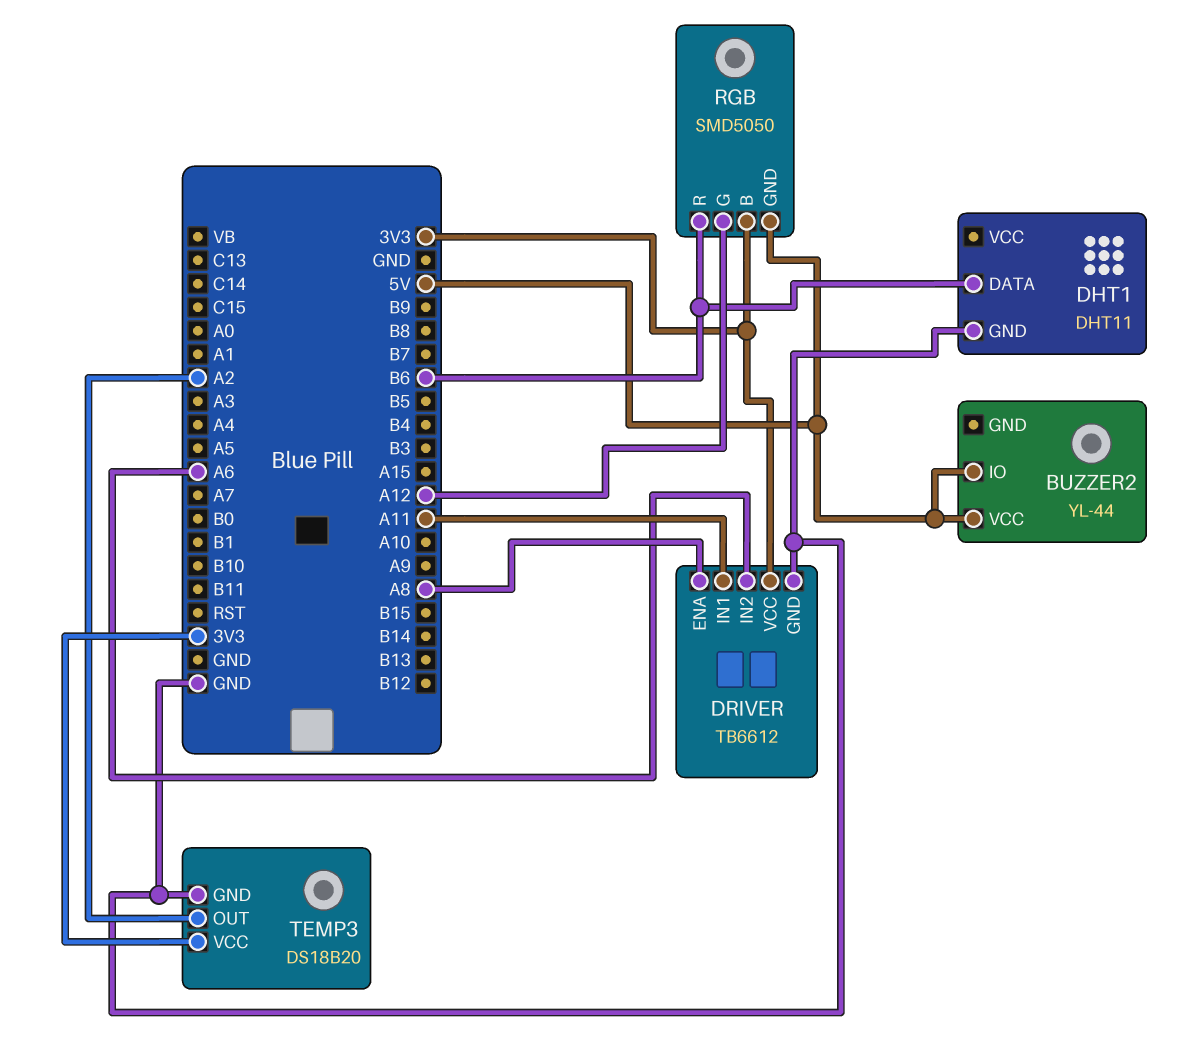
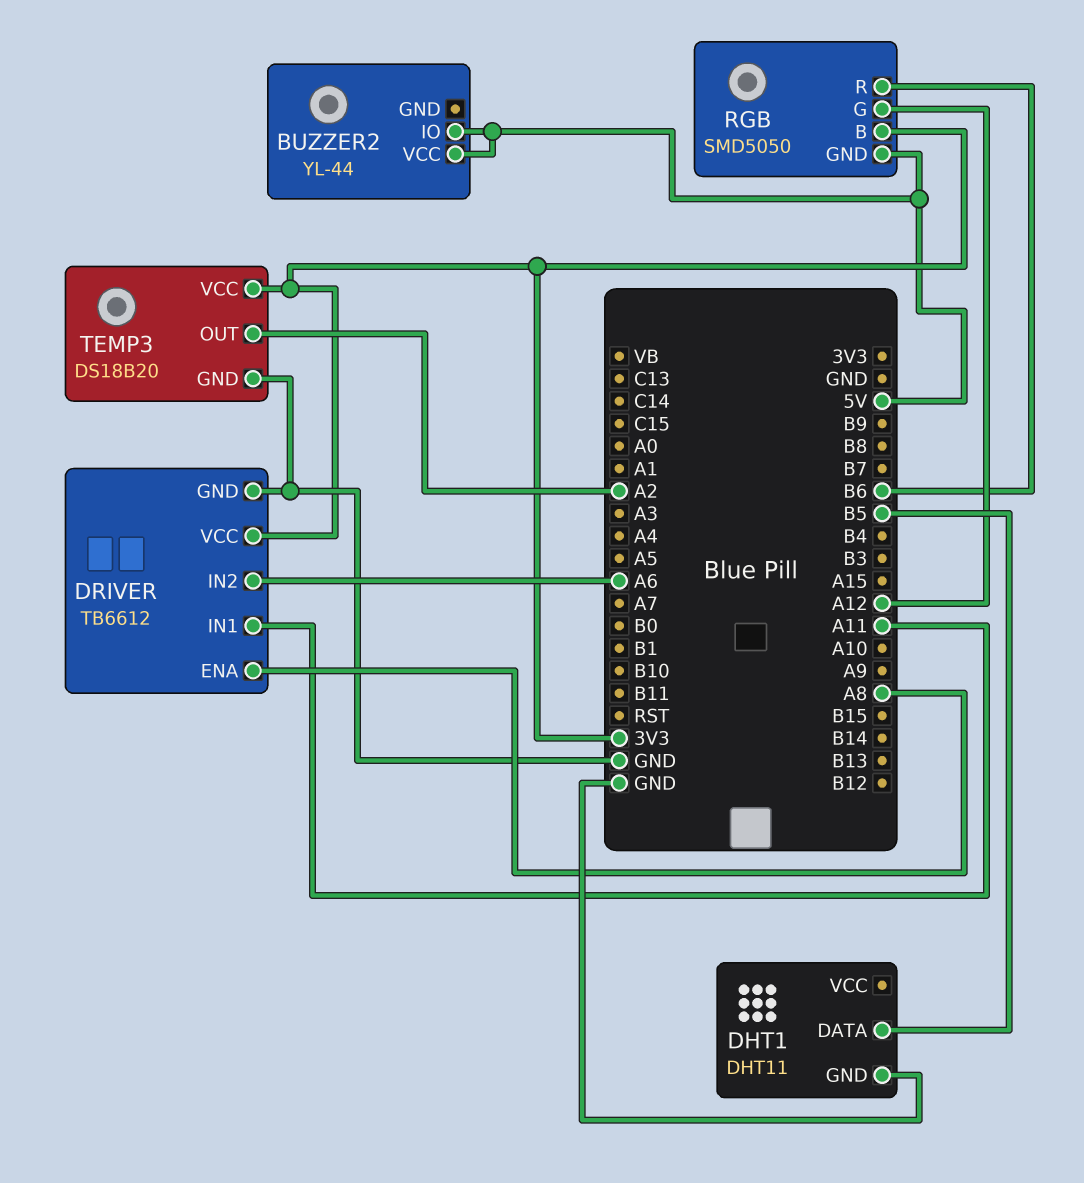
DHT1 pin DATA: B6 -> B5

